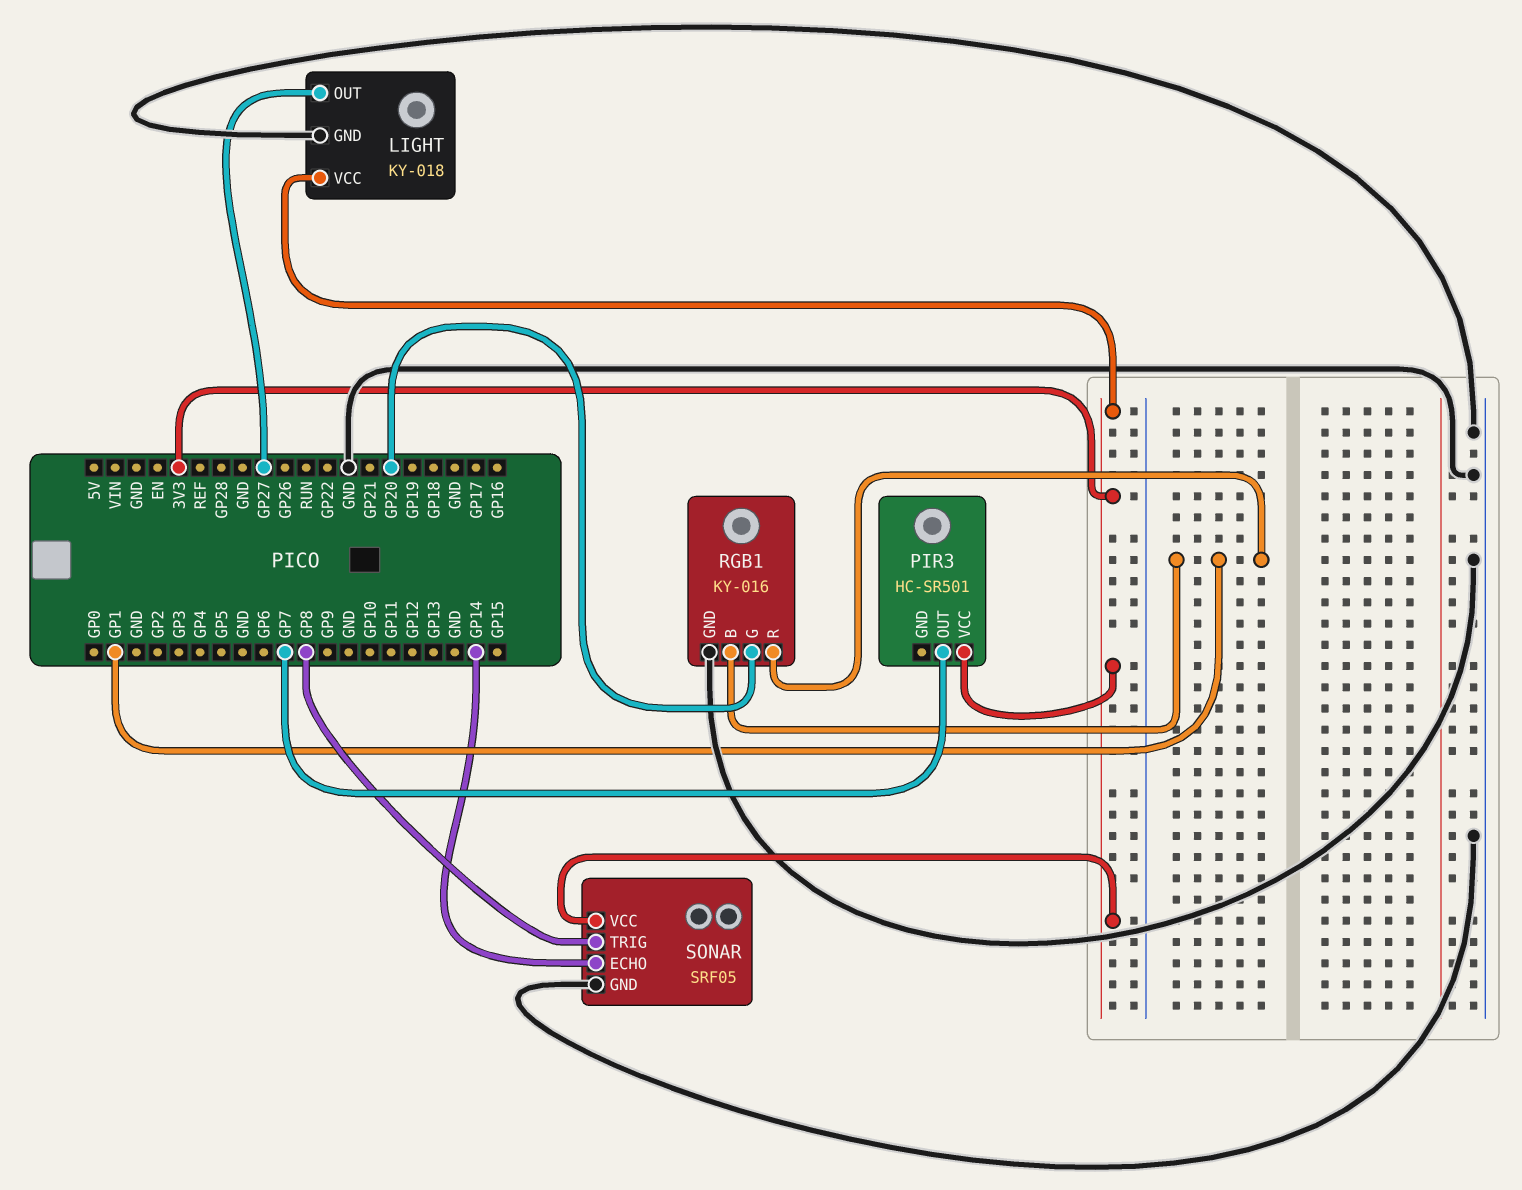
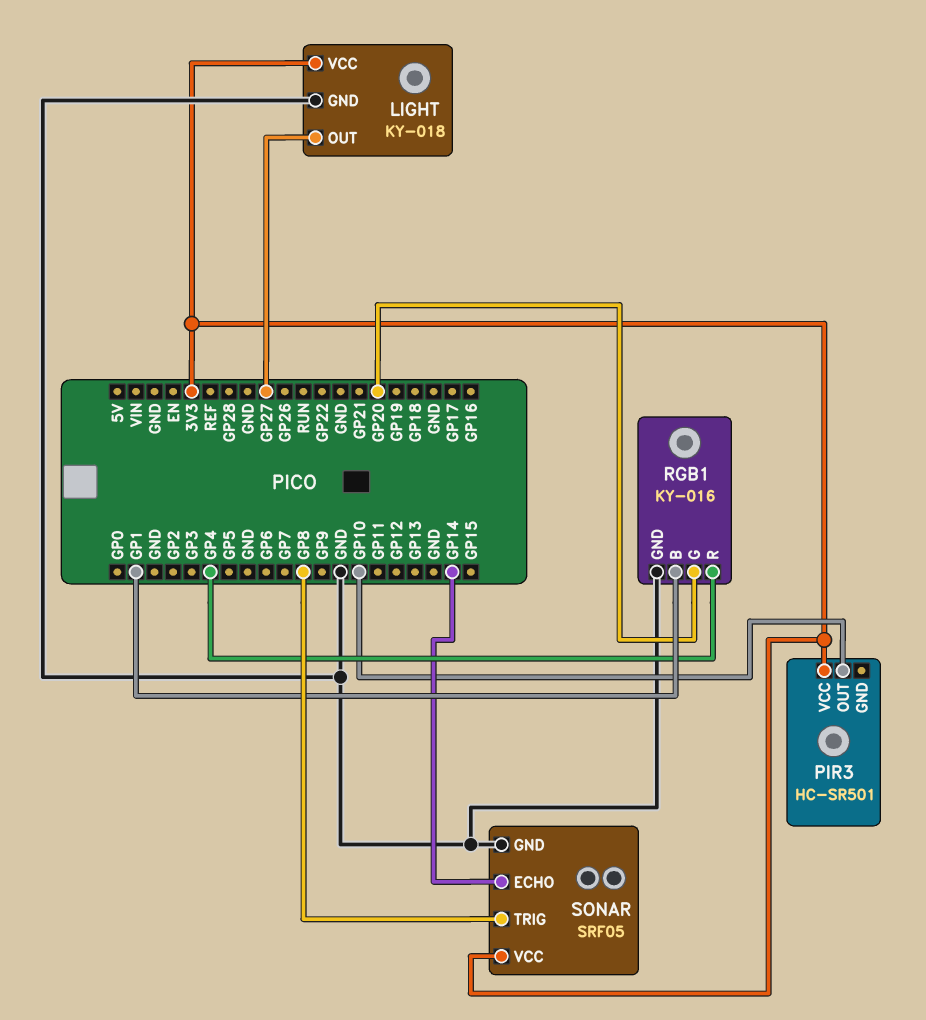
PIR3 pin OUT: GP7 -> GP10
RGB1 pin R: GP1 -> GP4

